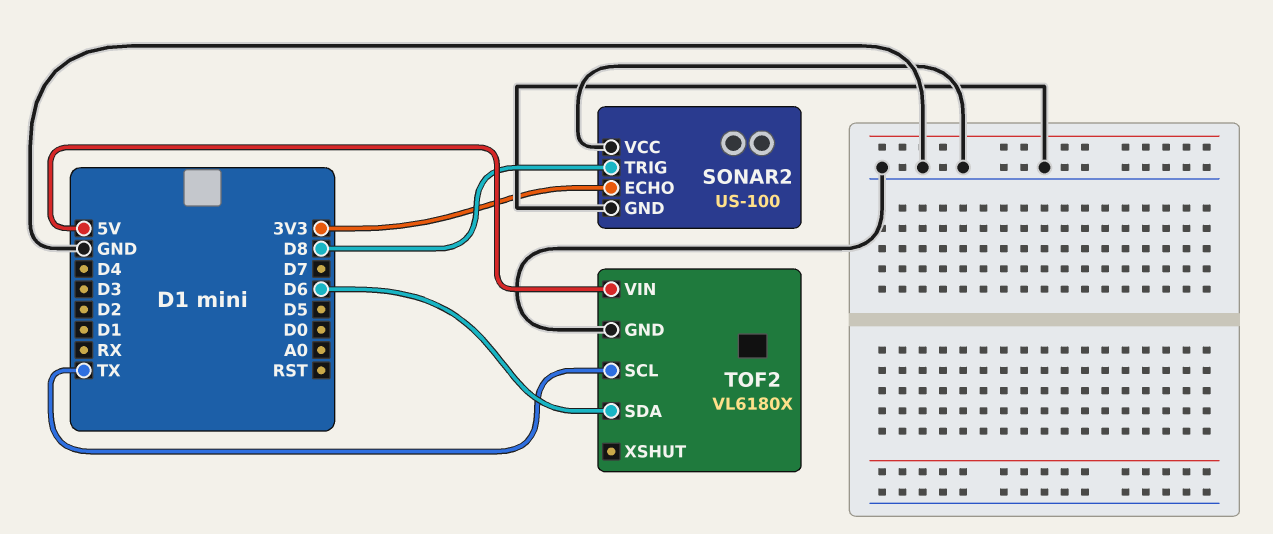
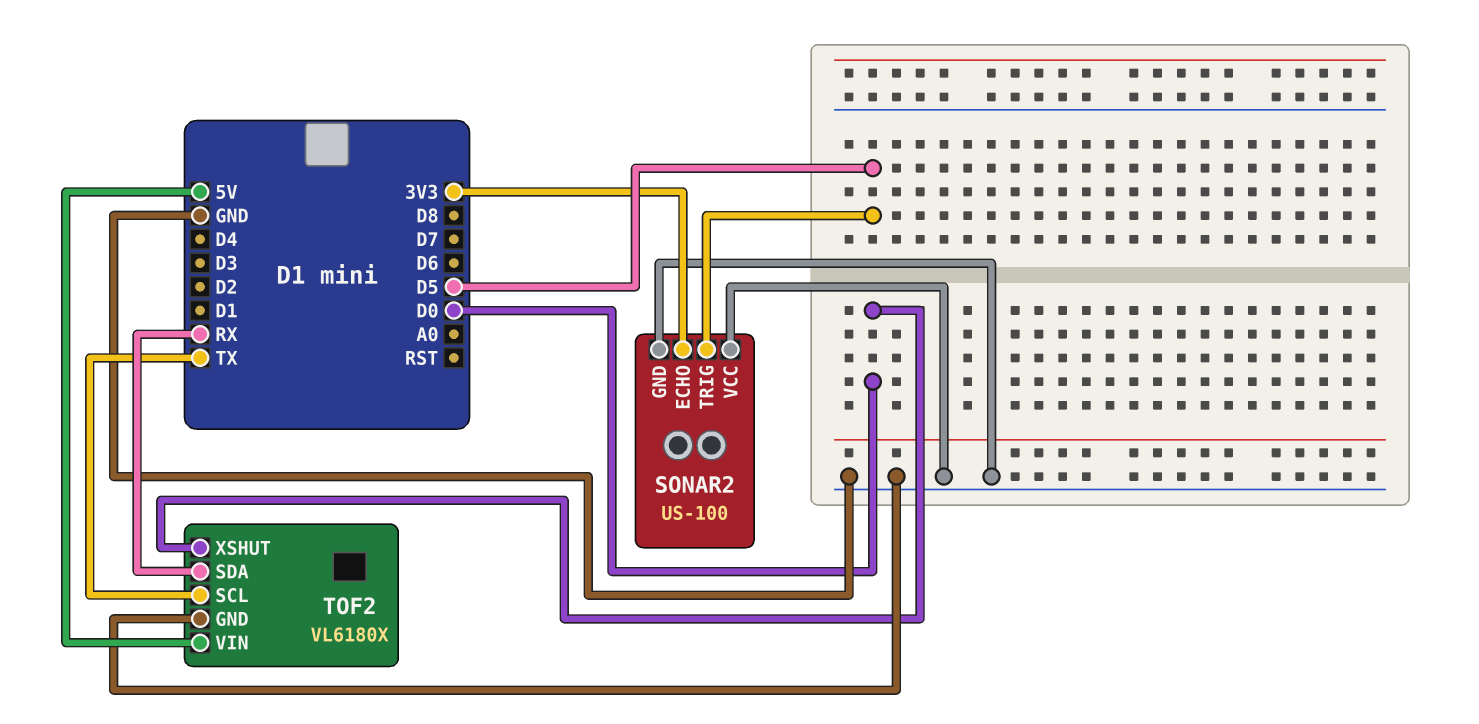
SONAR2 pin TRIG: D8 -> D5
TOF2 pin SDA: D6 -> RX
TOF2 pin XSHUT: none -> D0

